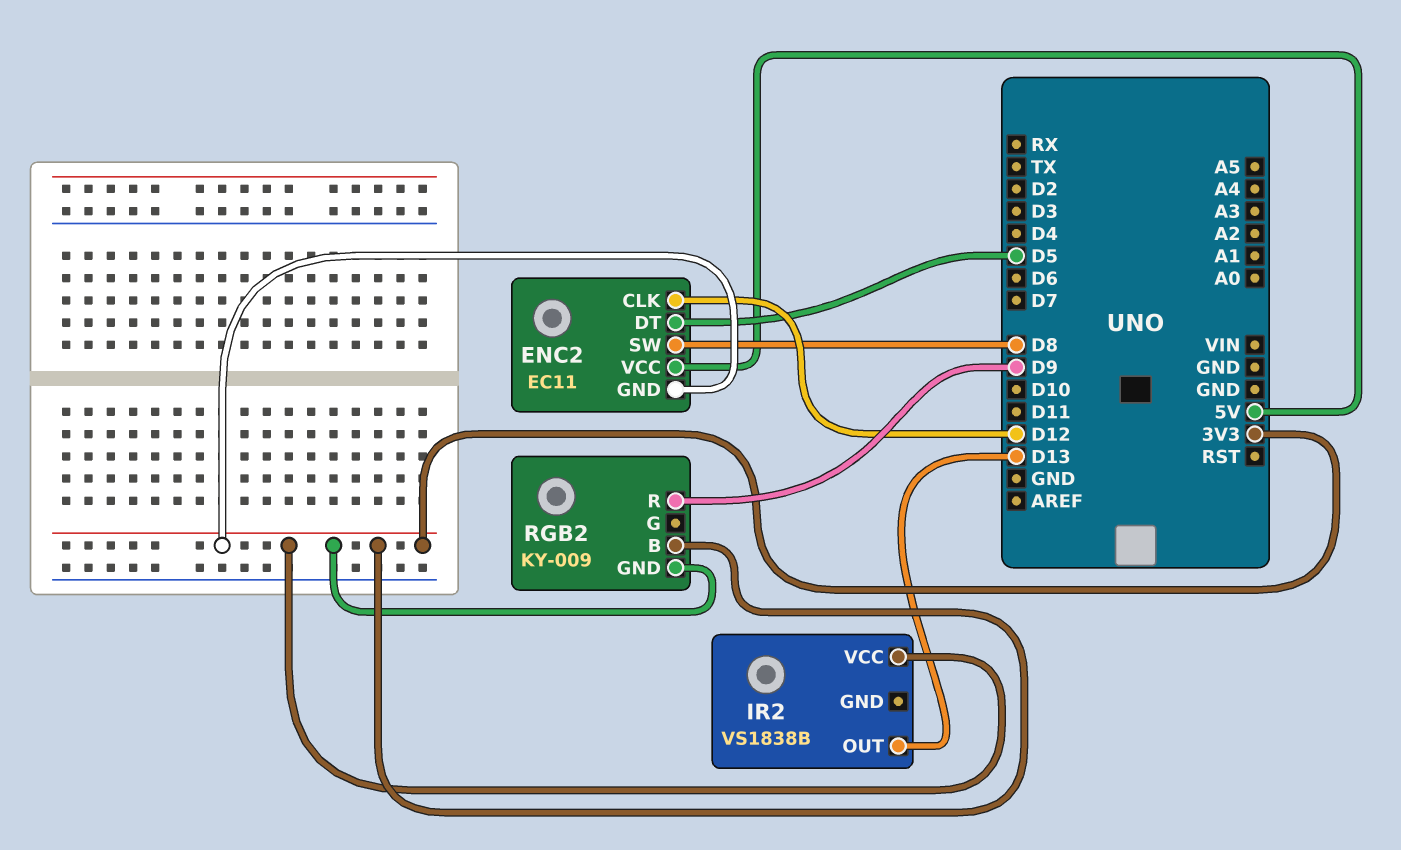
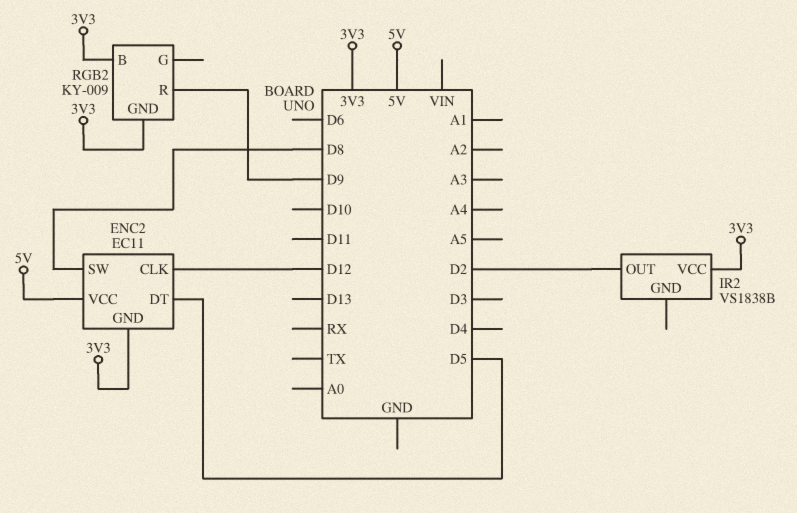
IR2 pin OUT: D13 -> D2

